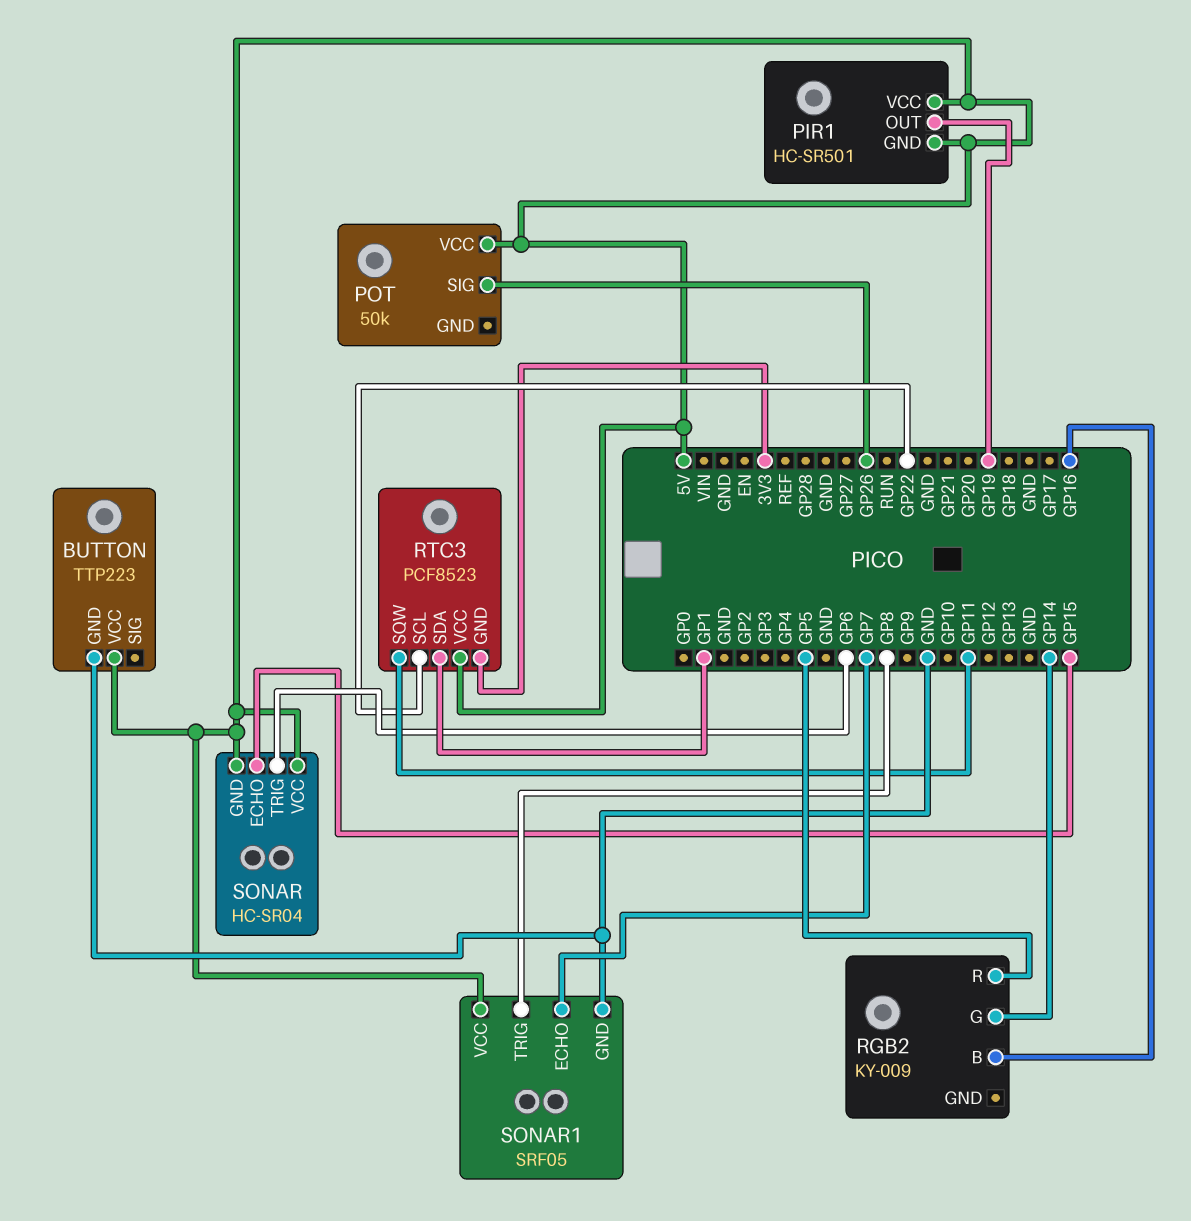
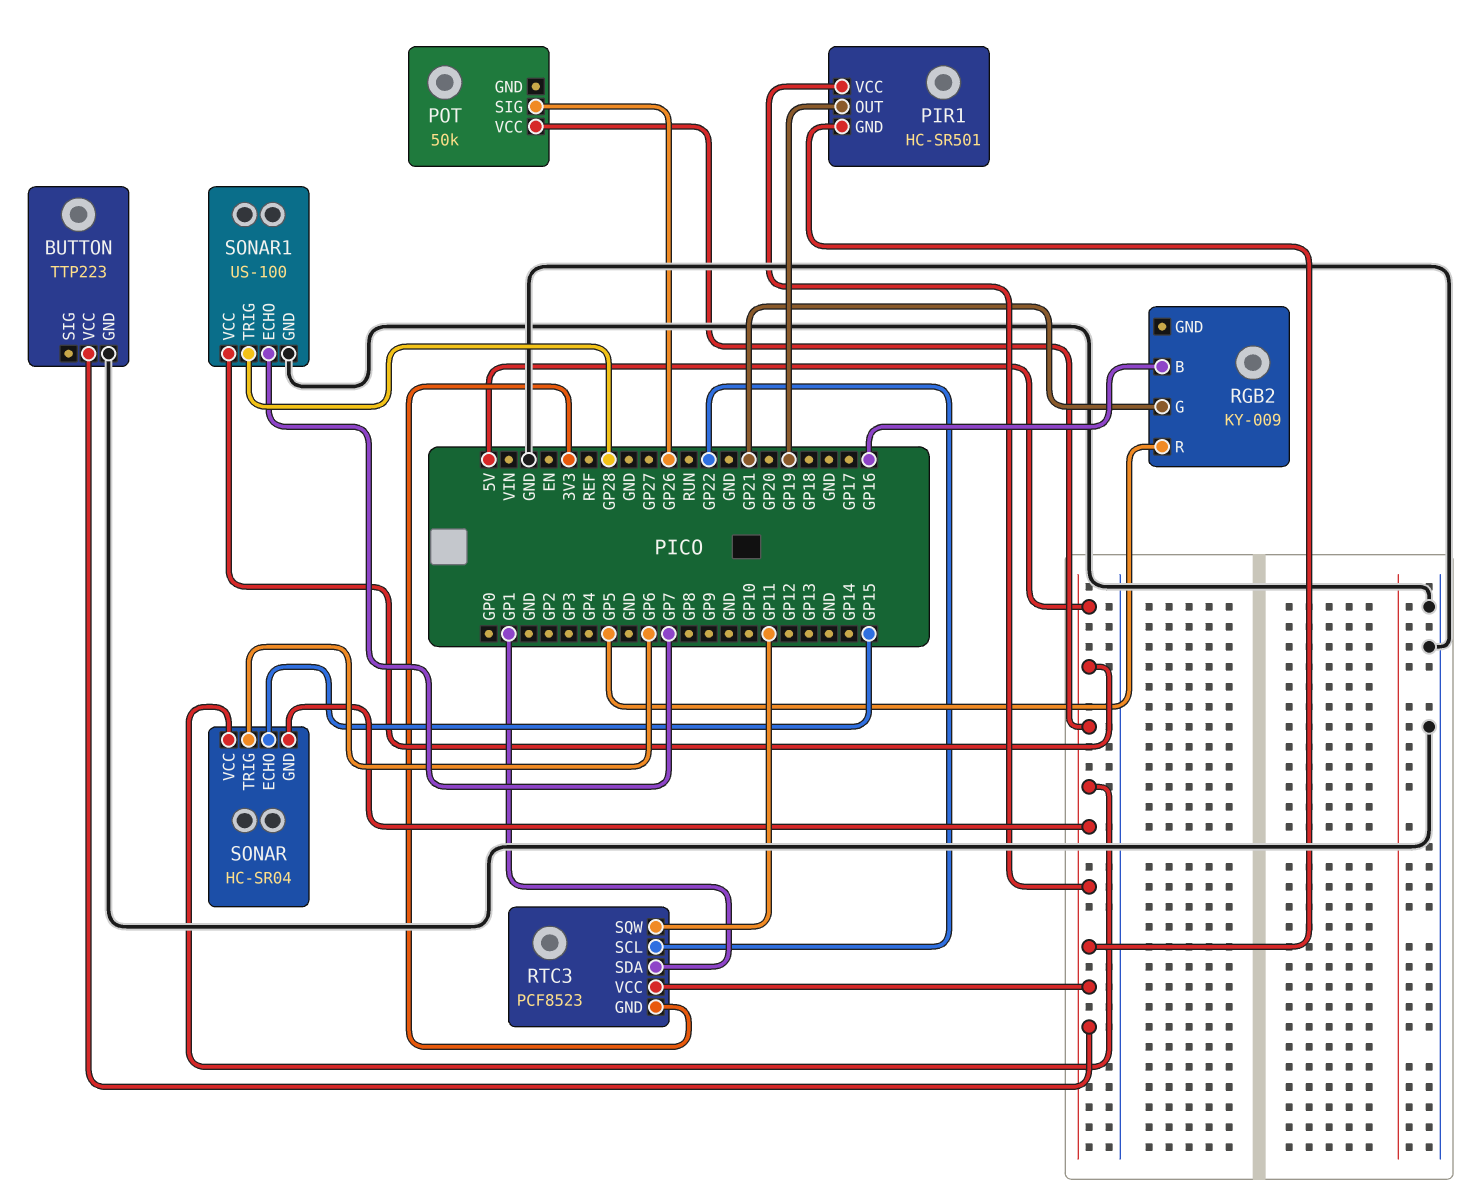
RGB2 pin G: GP14 -> GP21
SONAR1: SRF05 -> US-100
SONAR1 pin TRIG: GP8 -> GP28

